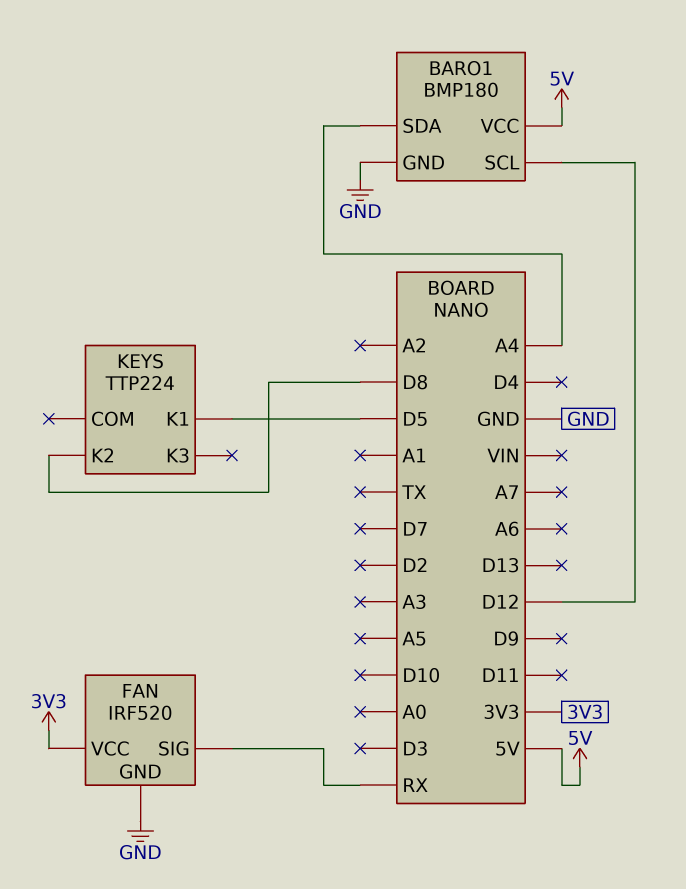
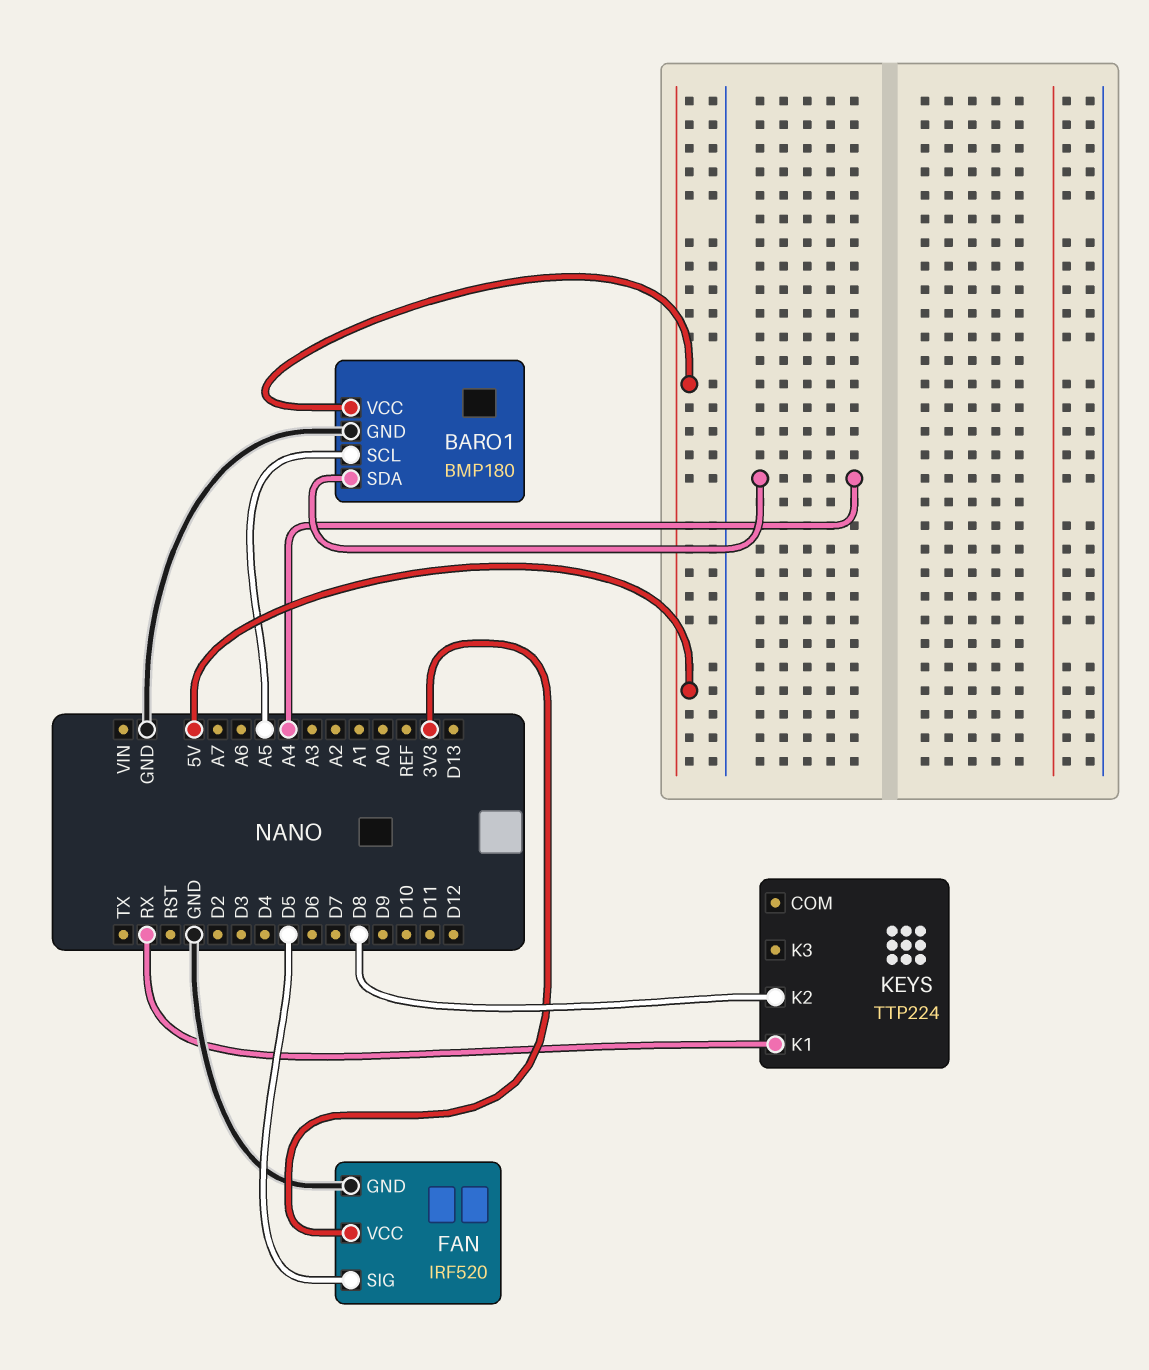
BARO1 pin SCL: D12 -> A5
FAN pin SIG: RX -> D5
KEYS pin K1: D5 -> RX

